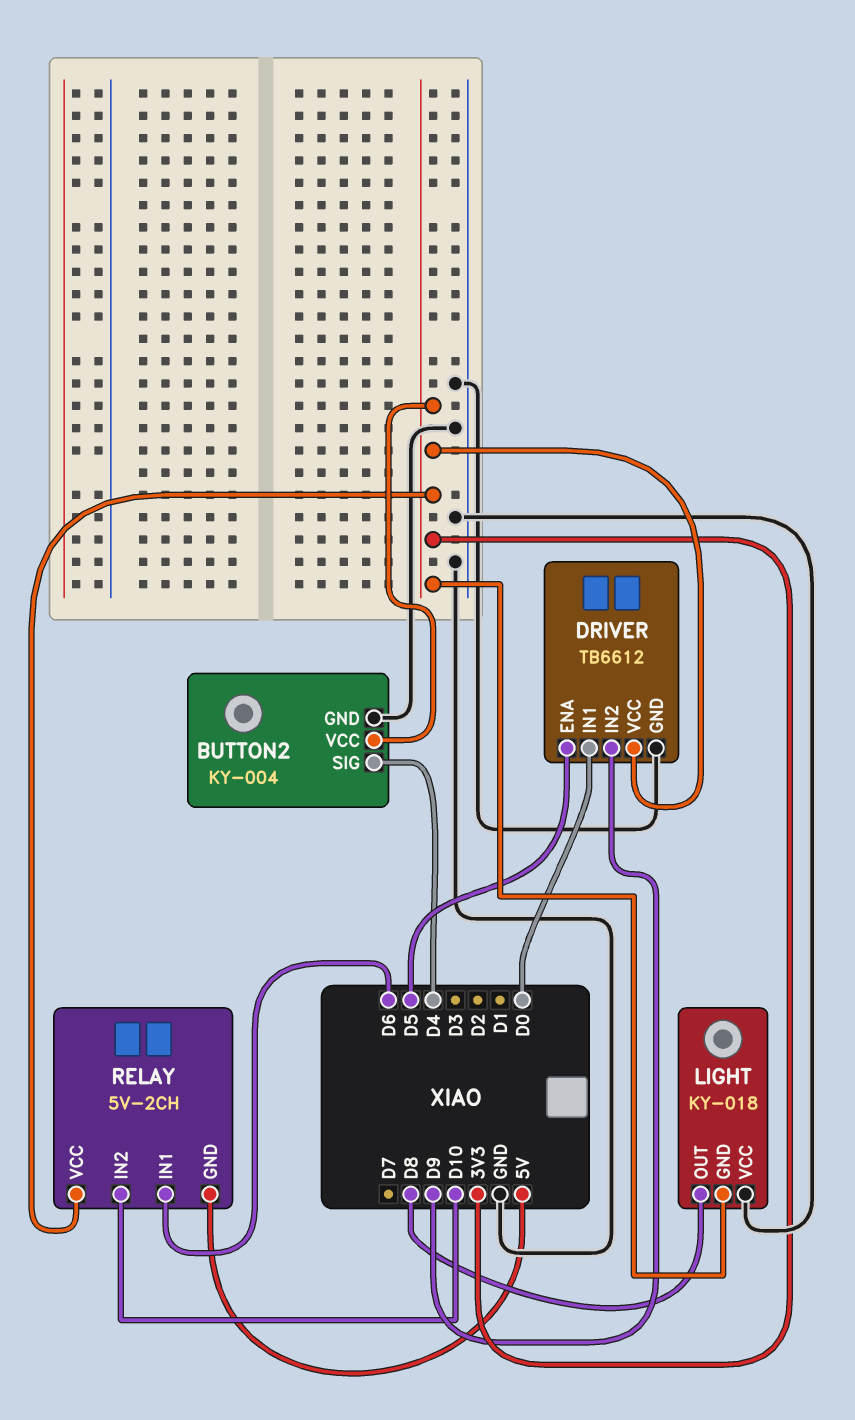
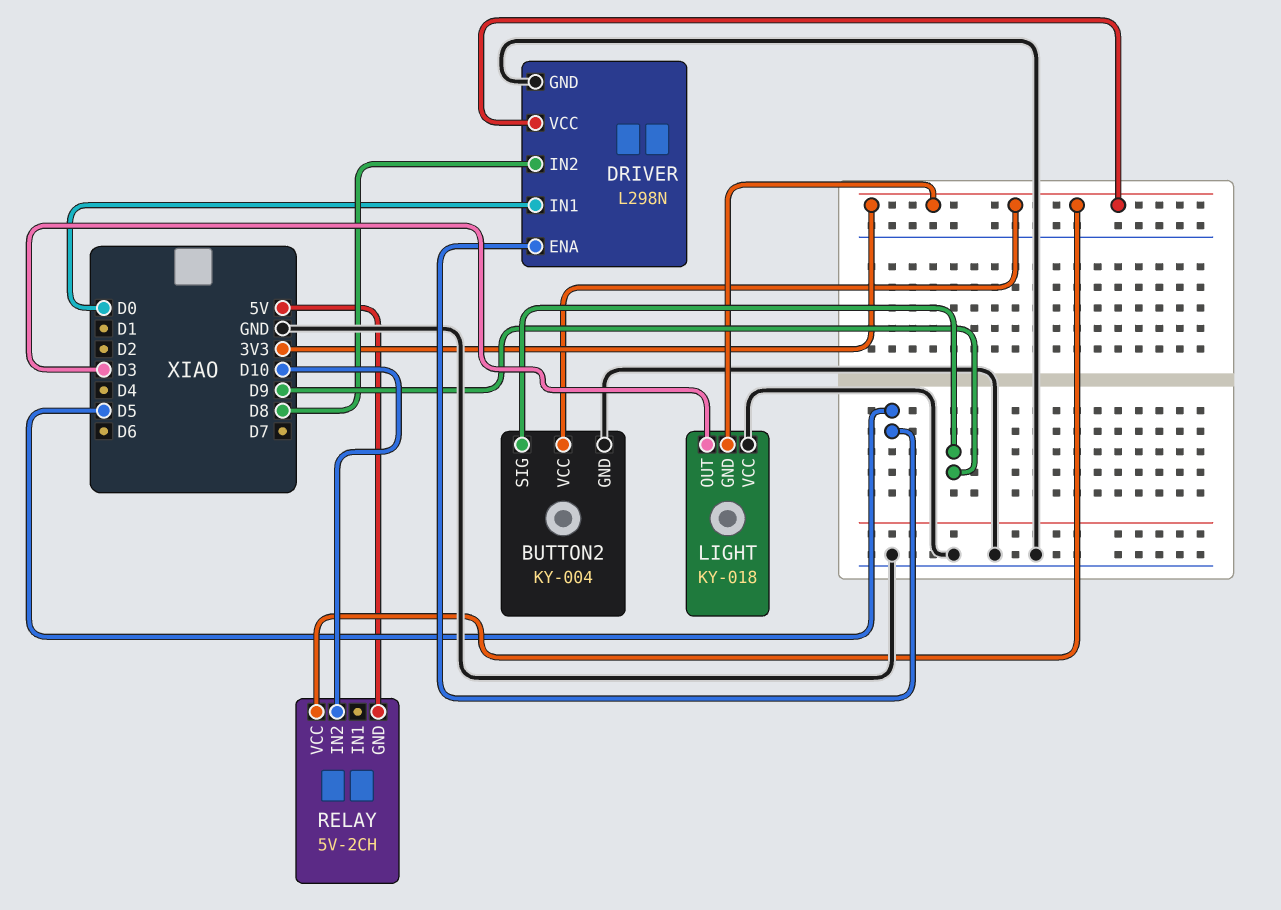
BUTTON2 pin SIG: D4 -> D9
DRIVER: TB6612 -> L298N
DRIVER pin IN2: D9 -> D8
LIGHT pin OUT: D8 -> D3
RELAY pin IN1: D6 -> none

